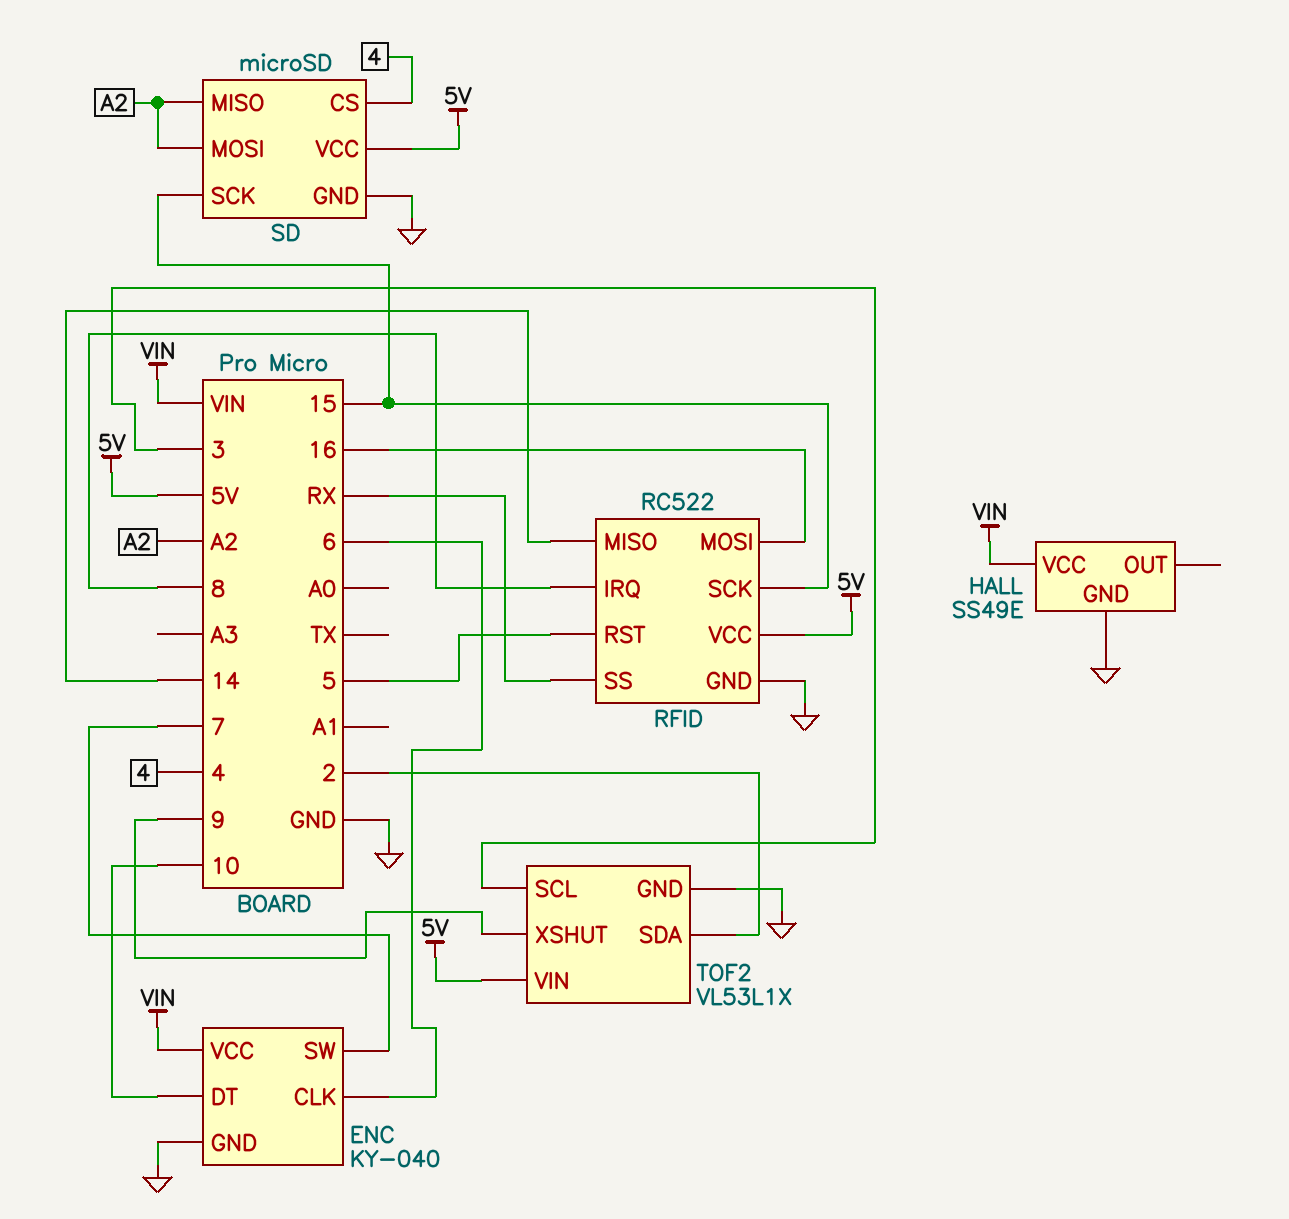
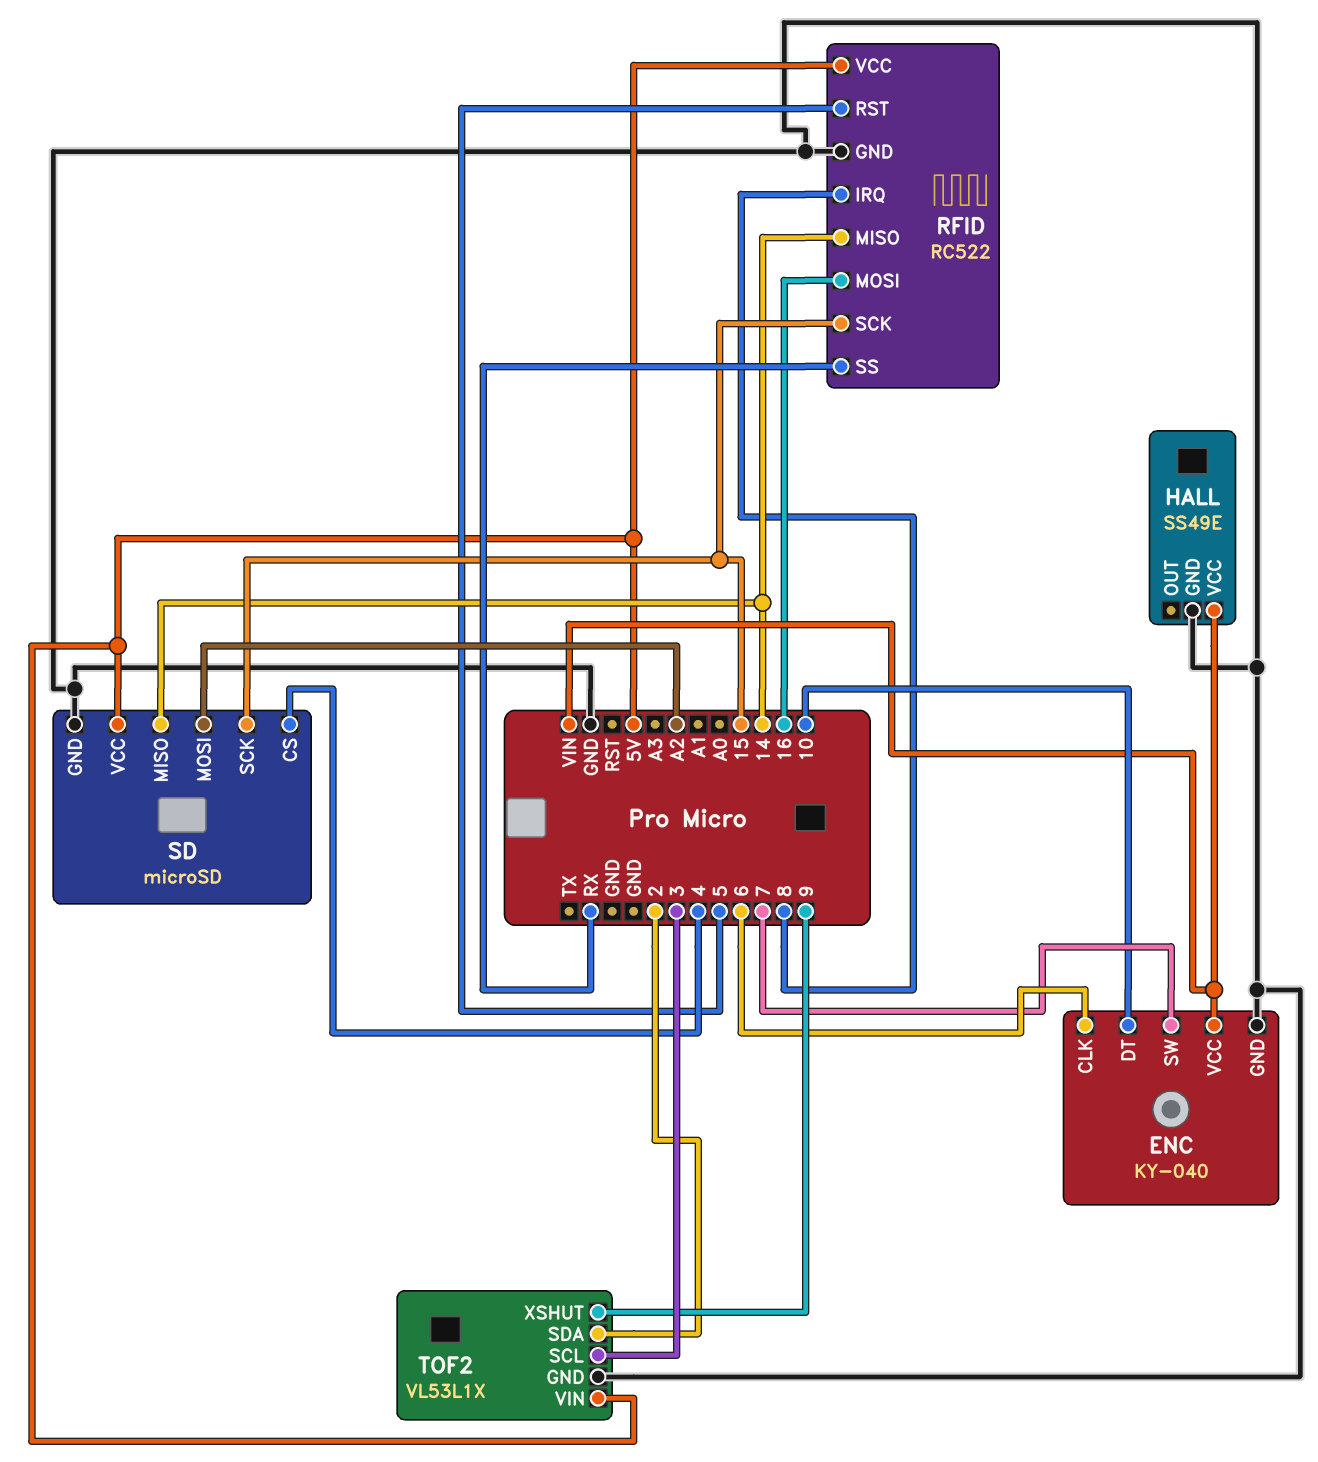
SD pin MISO: A2 -> 14

